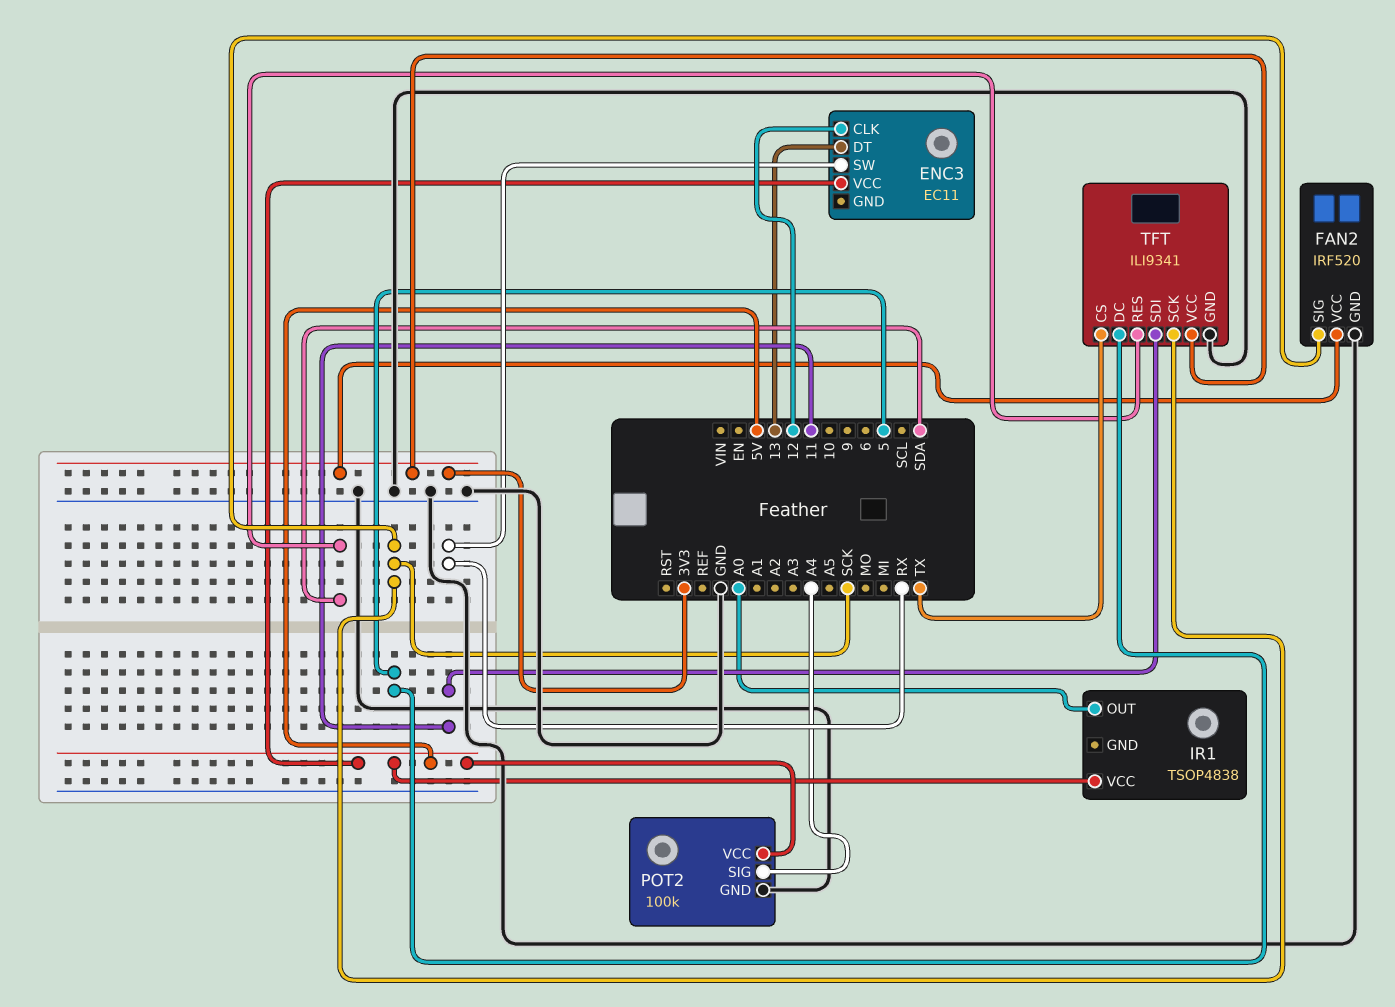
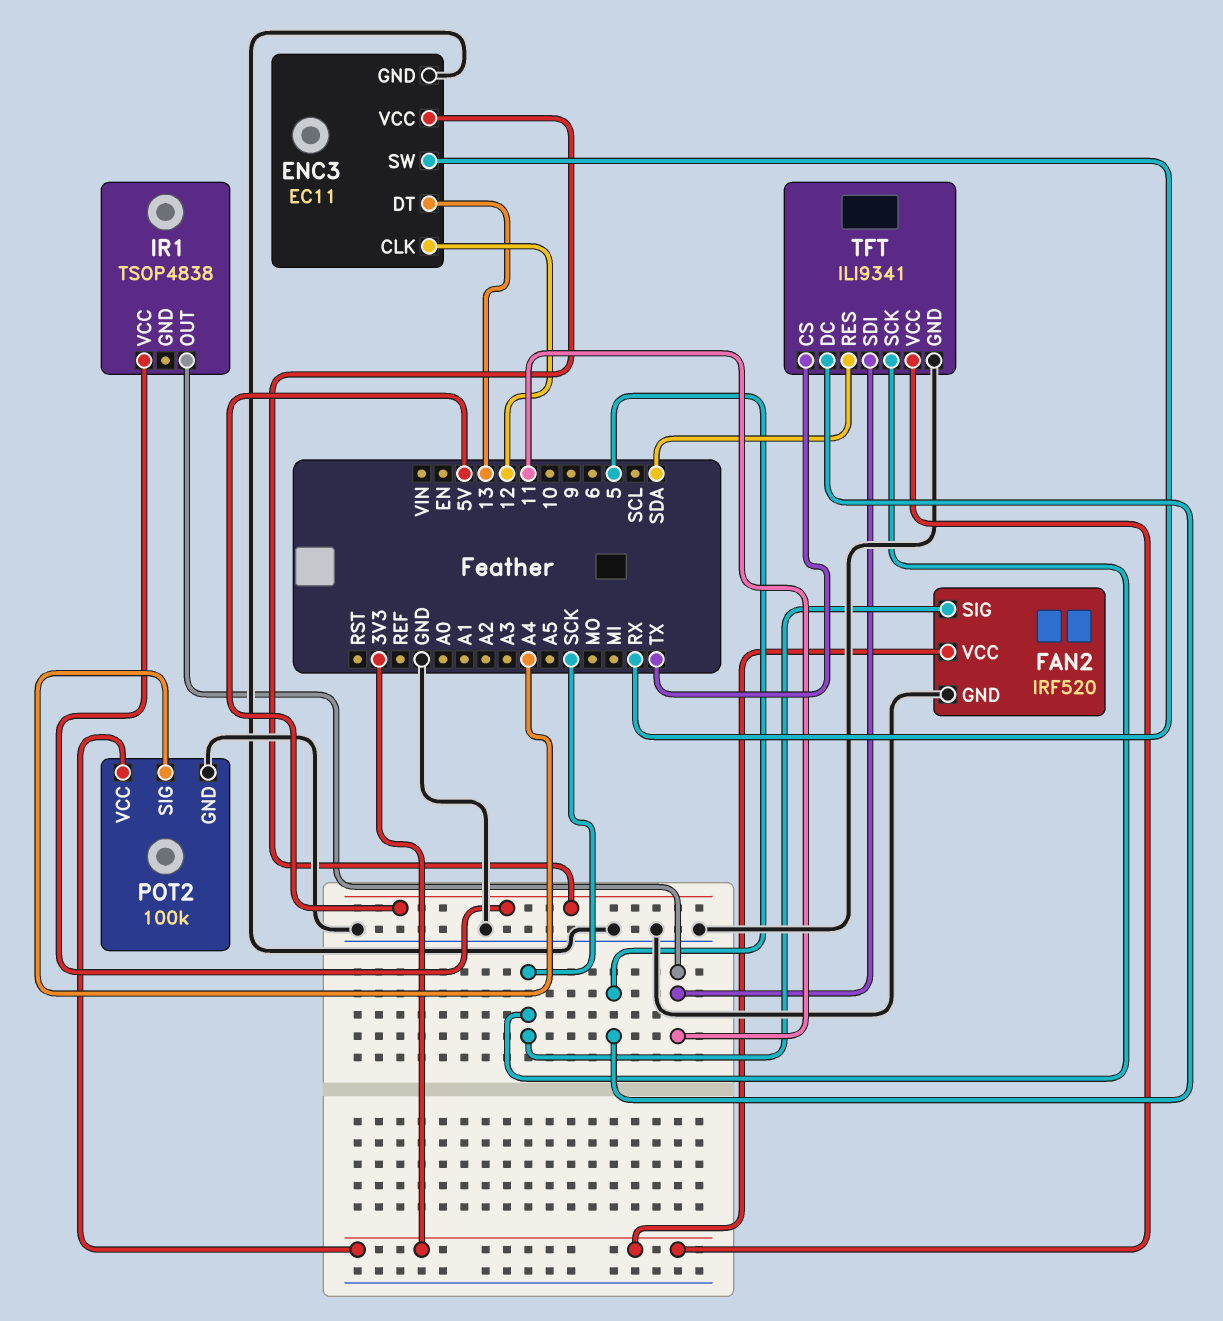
ENC3 pin GND: none -> GND
IR1 pin OUT: A0 -> 11
POT2 pin VCC: 5V -> 3V3

